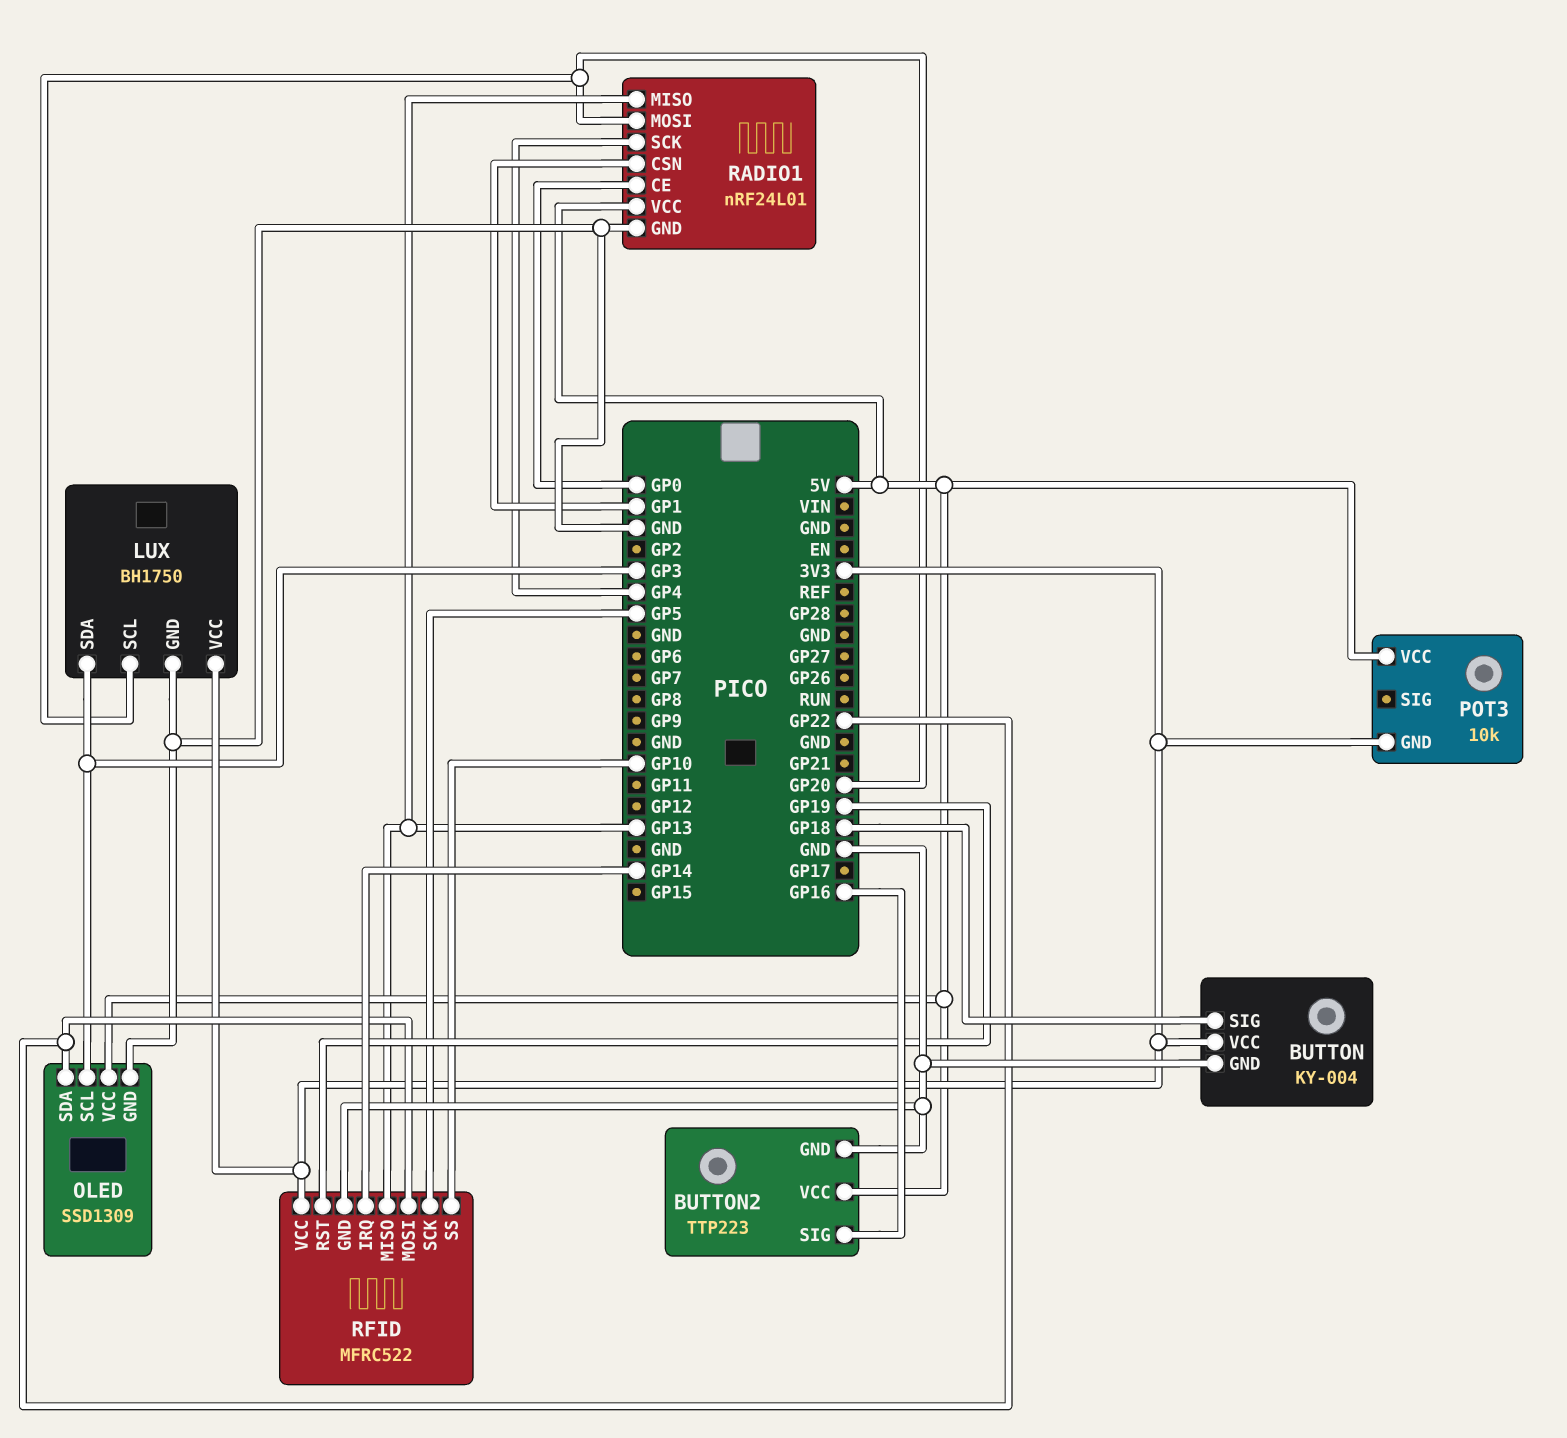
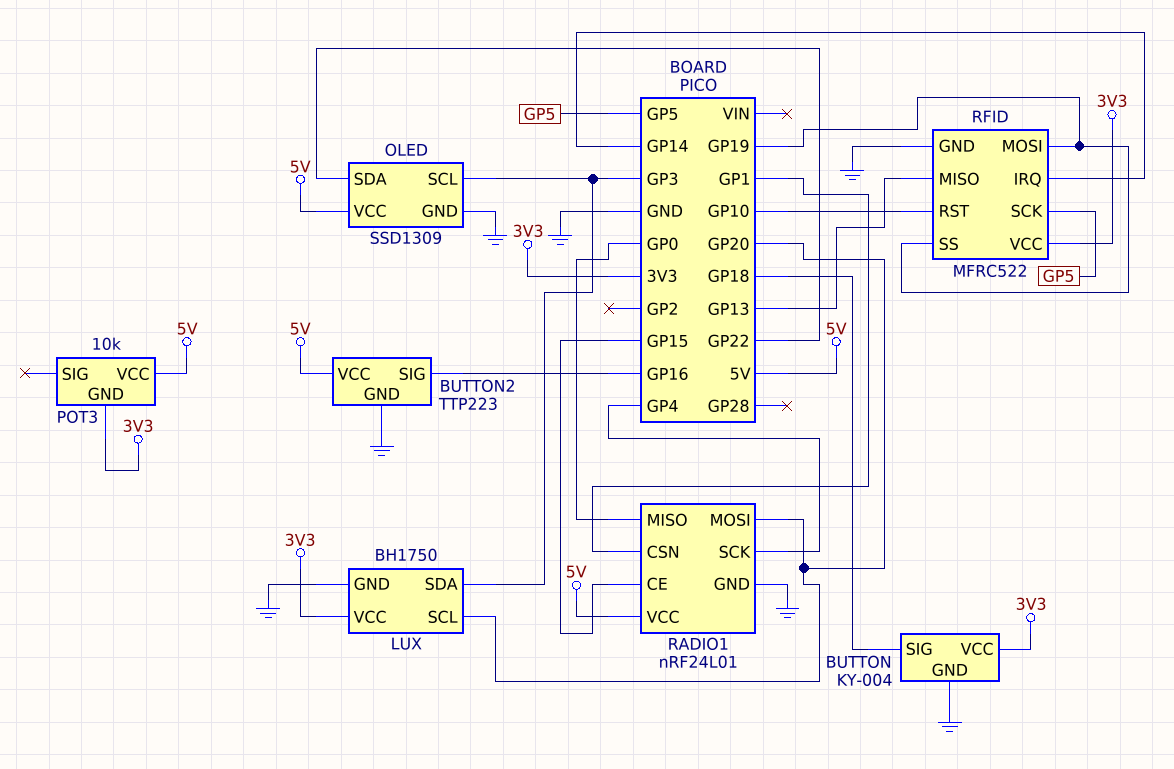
RADIO1 pin CE: GP0 -> GP15
RADIO1 pin MISO: GP13 -> GP0
RFID pin MOSI: GP22 -> GP19
RFID pin RST: GP19 -> GP10
RFID pin SS: GP10 -> GP19

